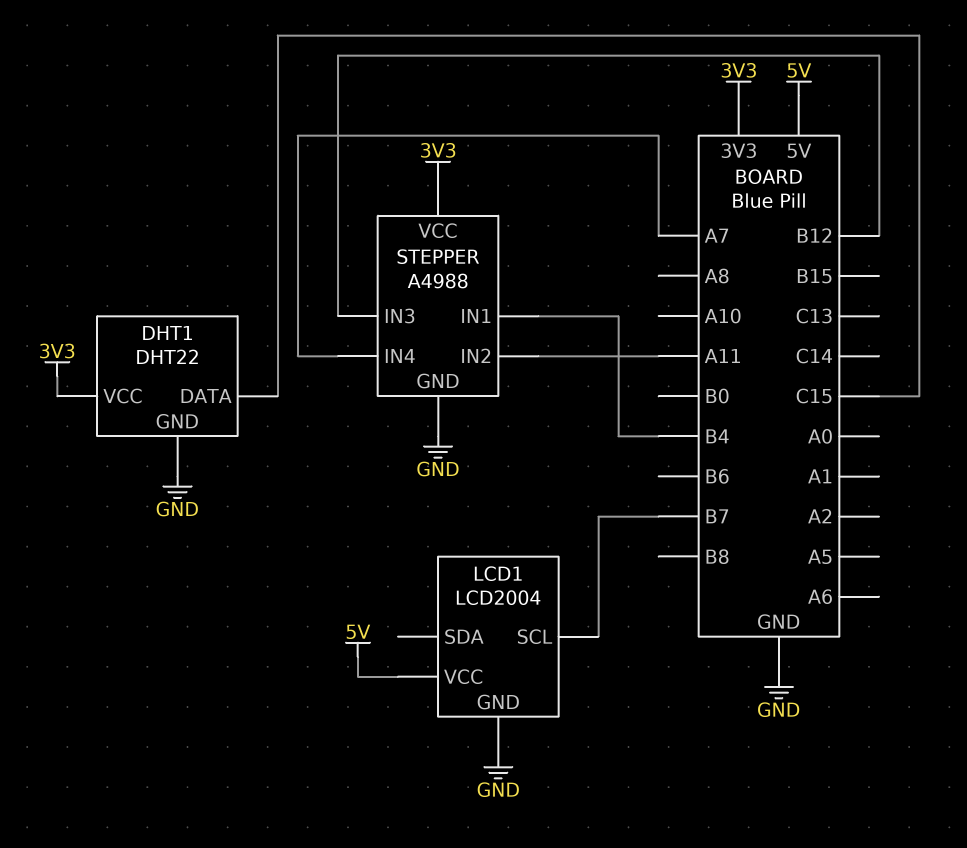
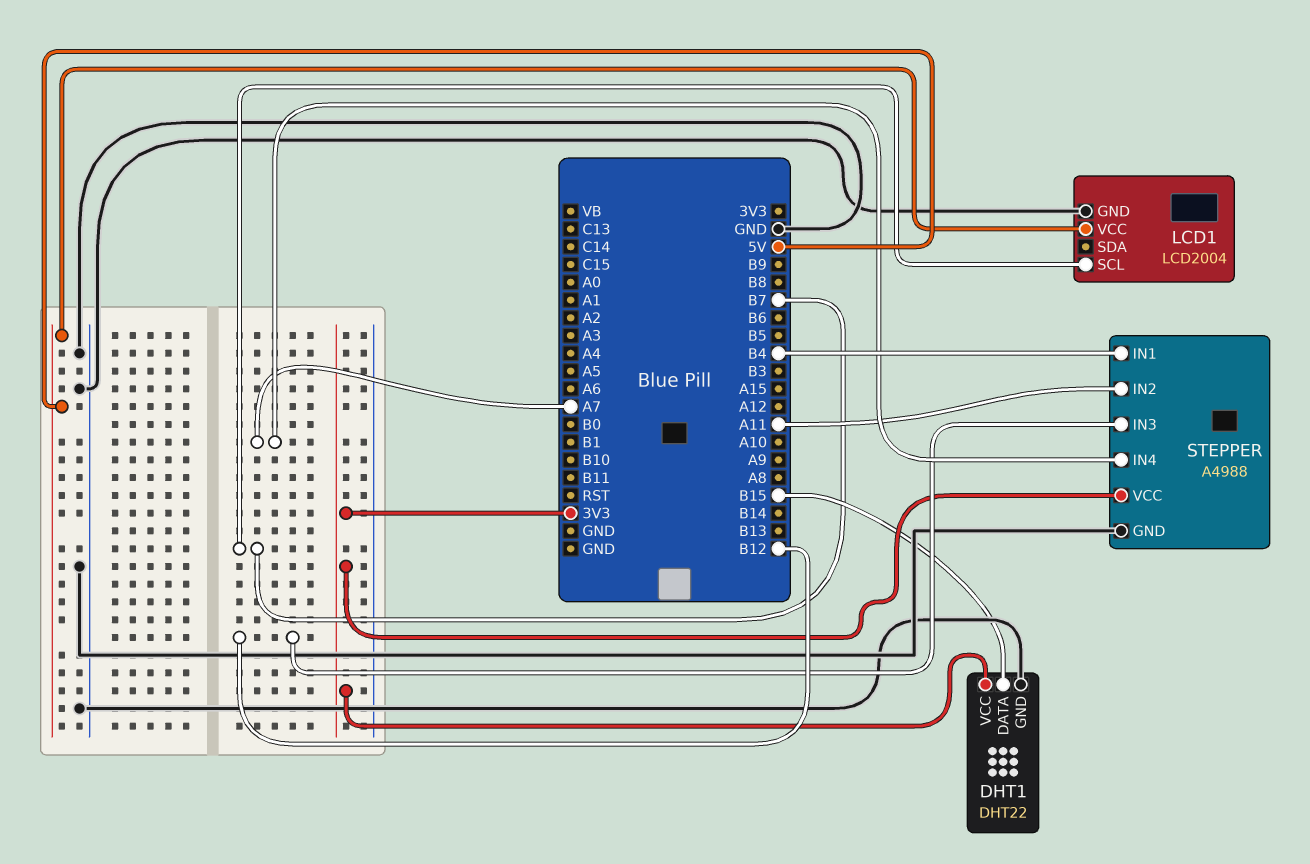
DHT1 pin DATA: C15 -> B15

